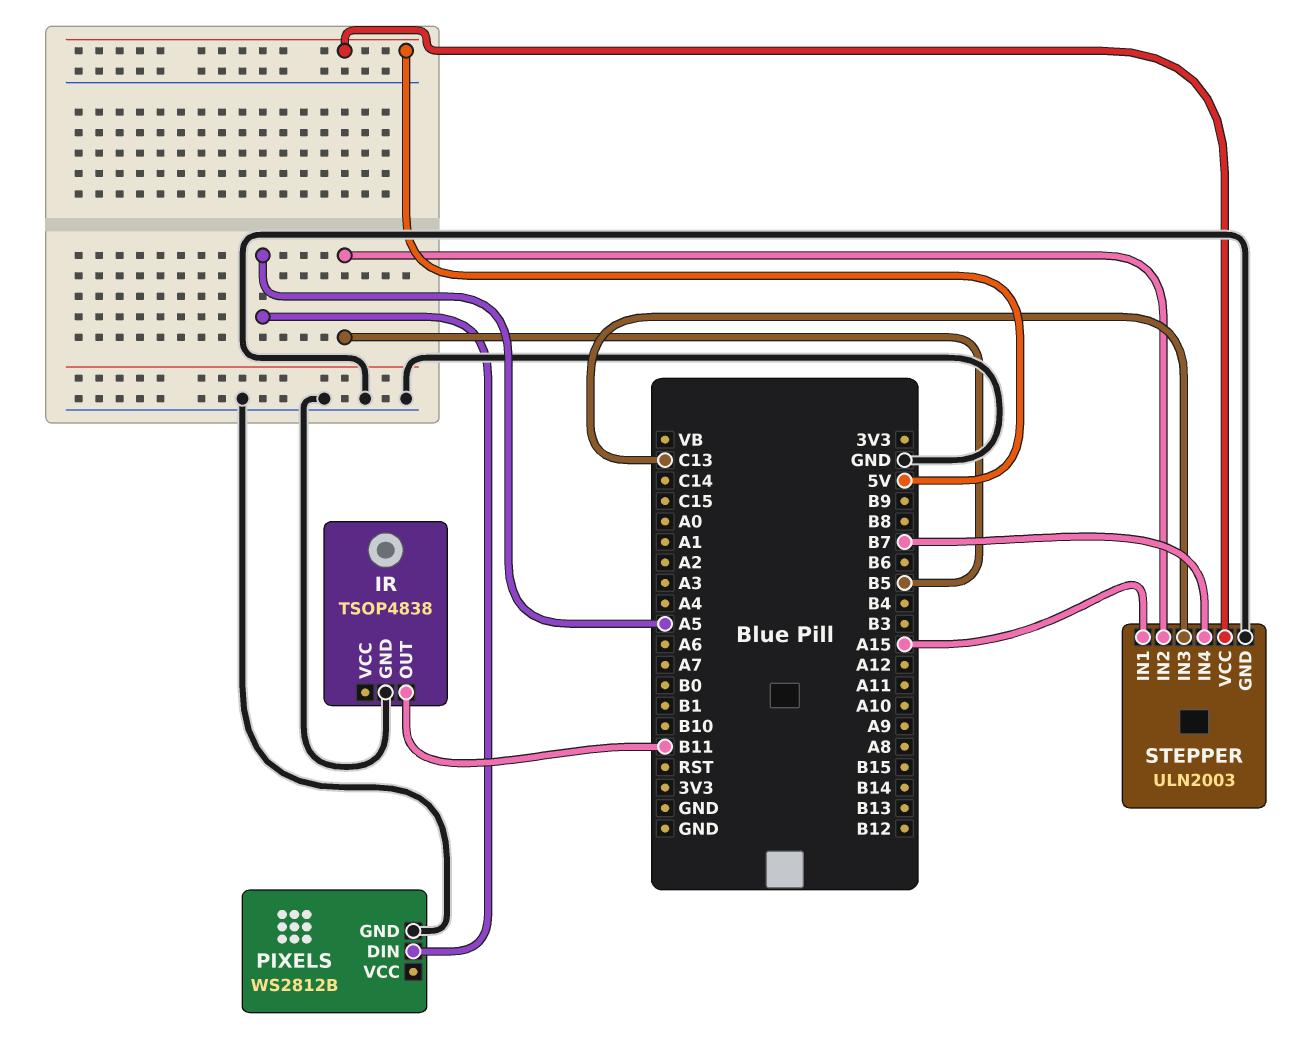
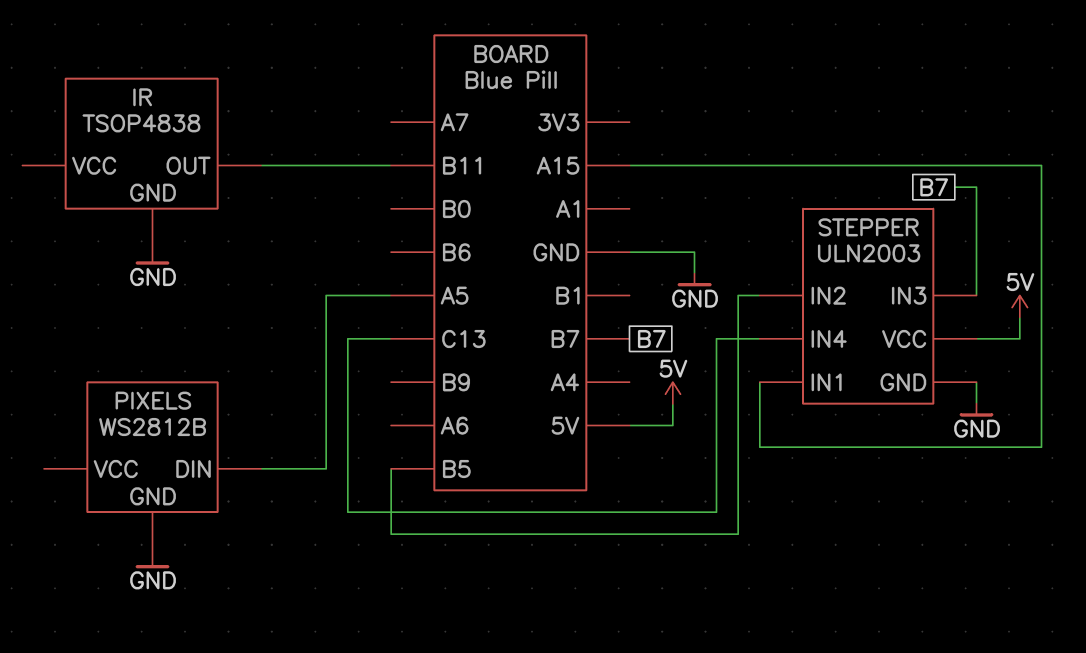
STEPPER pin IN3: C13 -> B7
STEPPER pin IN4: B7 -> C13

